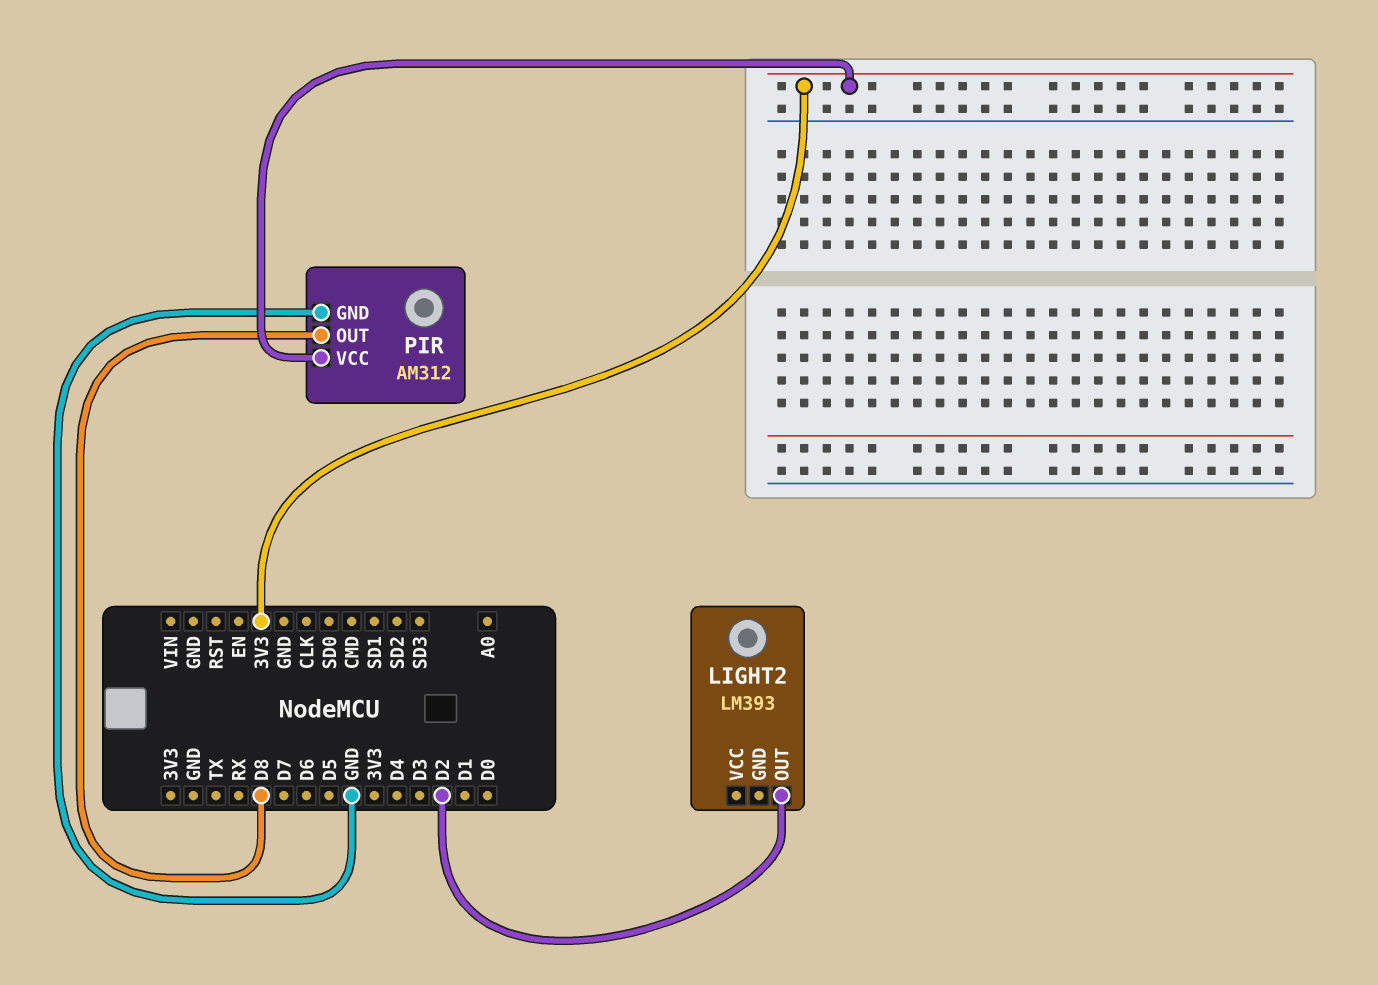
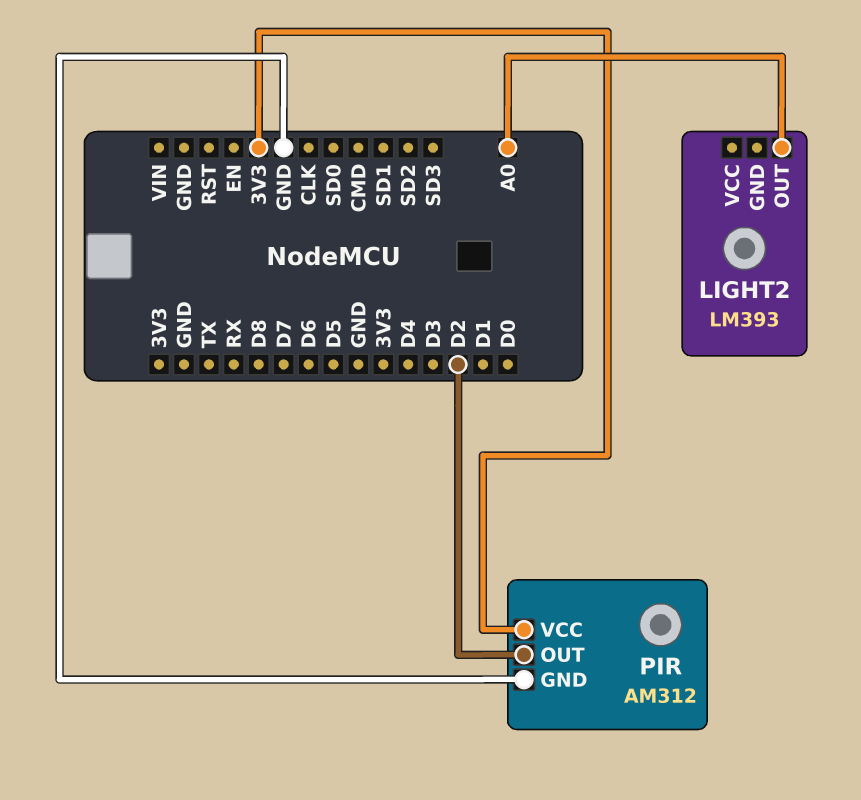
LIGHT2 pin OUT: D2 -> A0
PIR pin OUT: D8 -> D2

